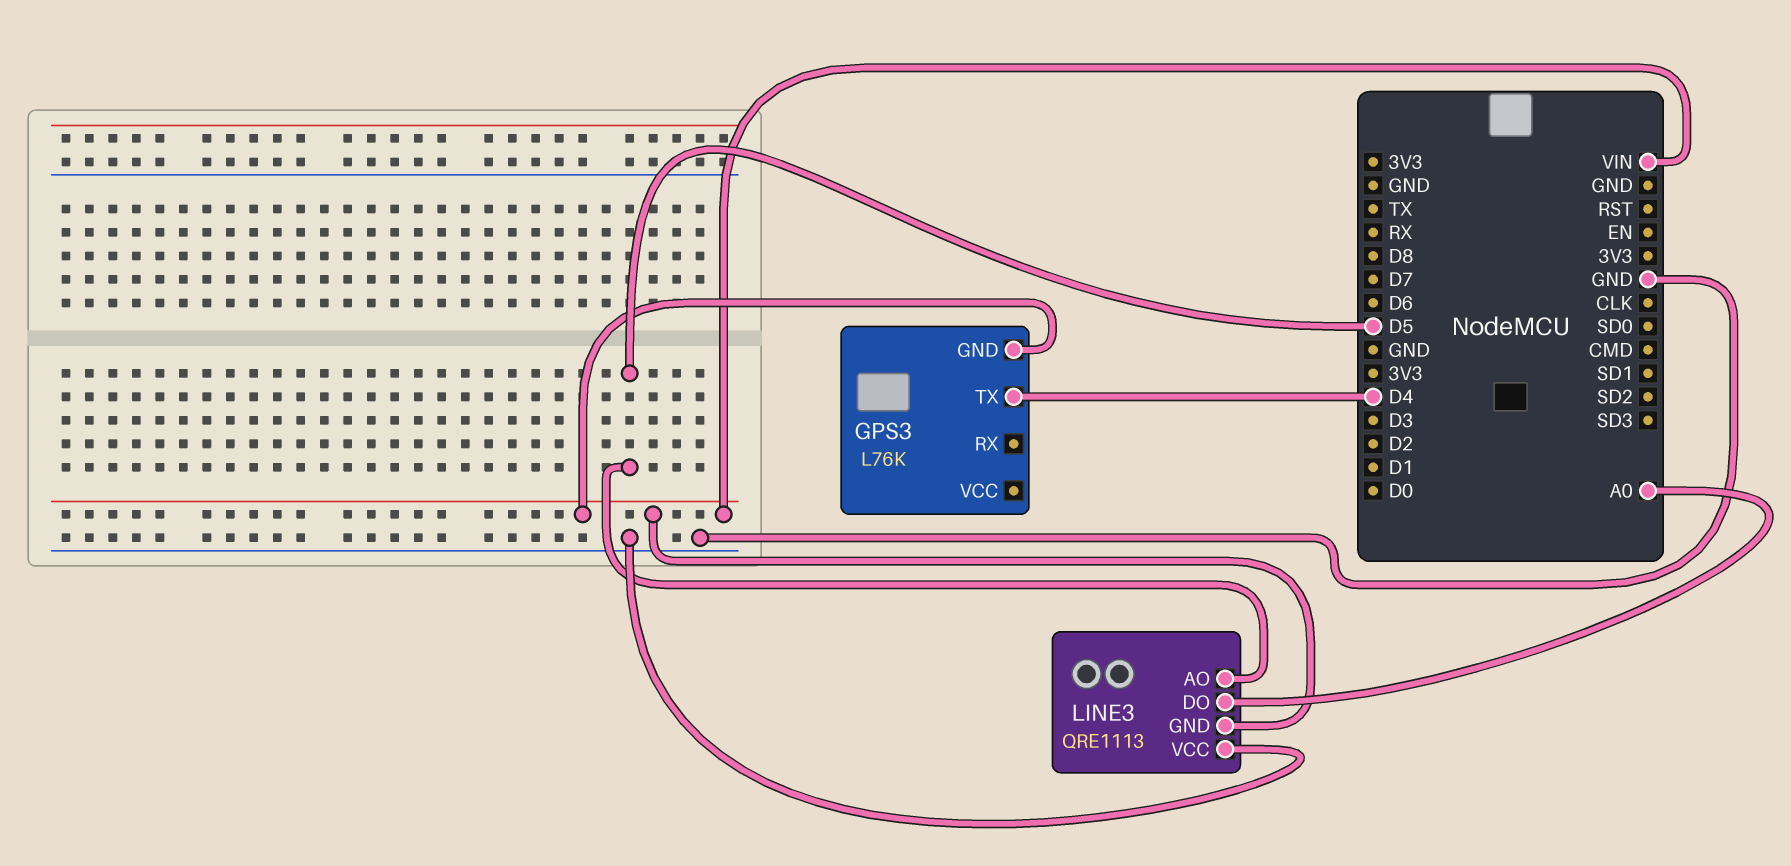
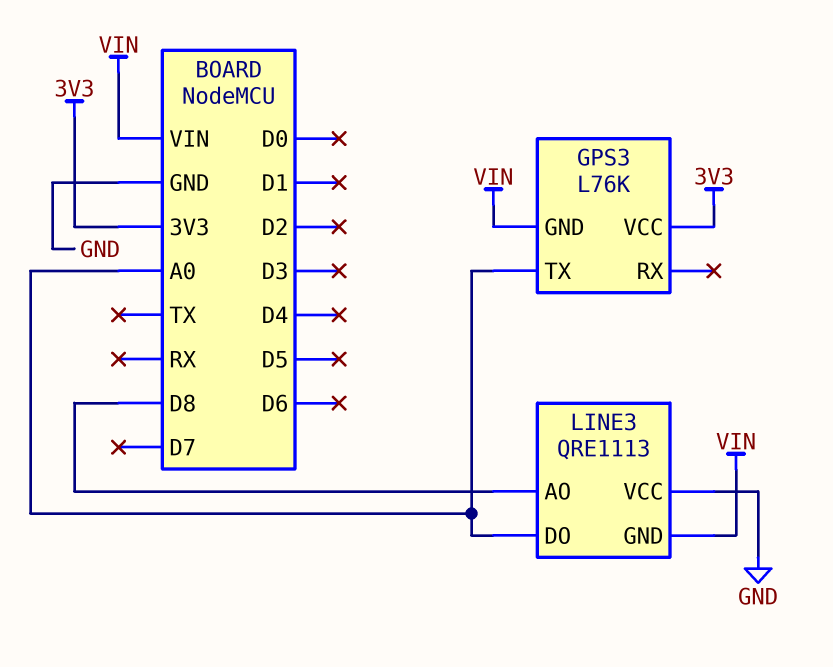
GPS3 pin TX: D4 -> A0
GPS3 pin VCC: none -> 3V3
LINE3 pin AO: D5 -> D8

